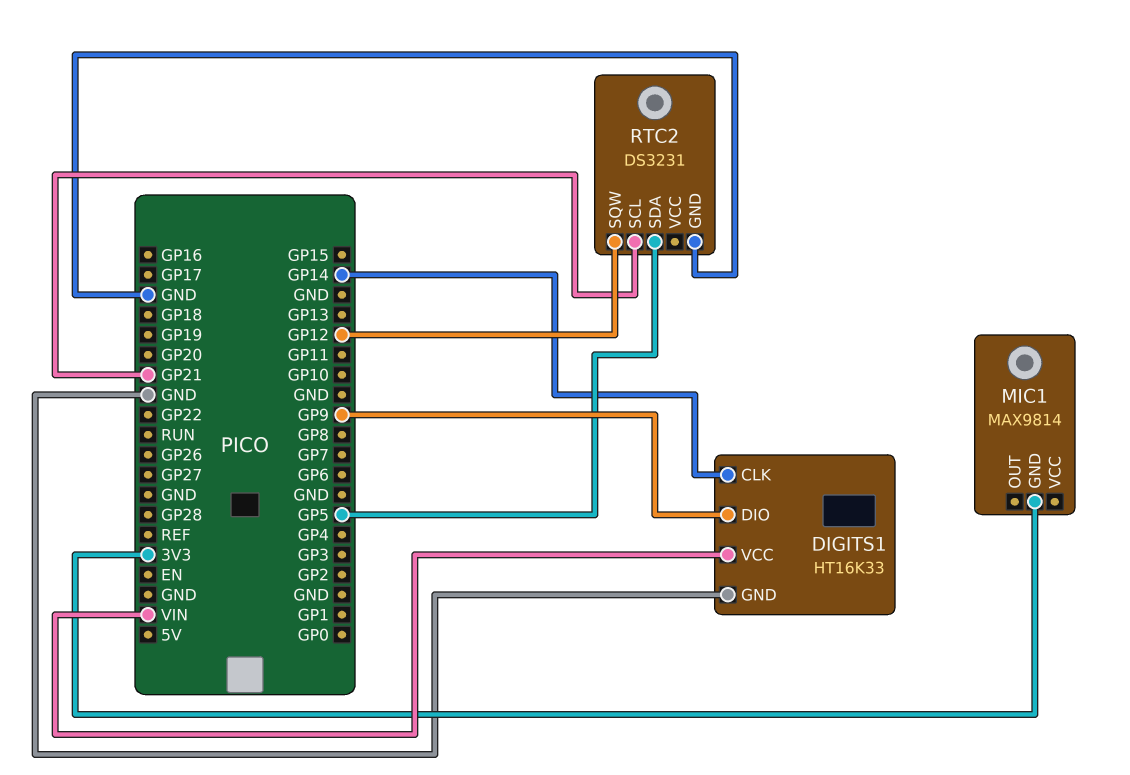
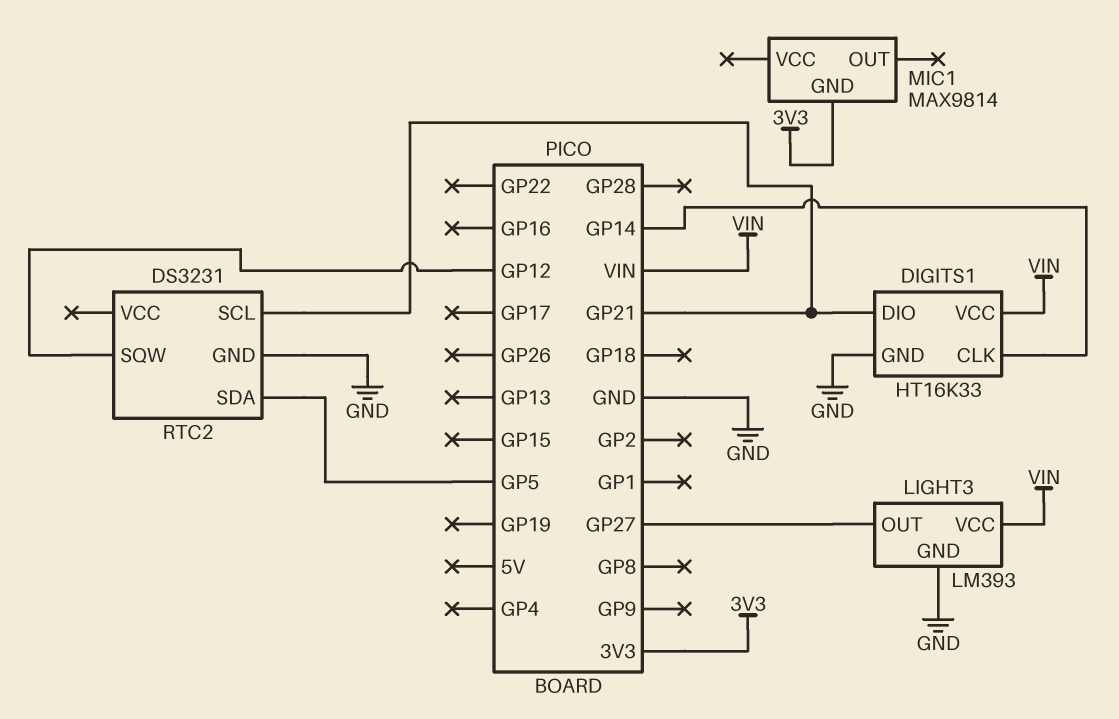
DIGITS1 pin DIO: GP9 -> GP21
LIGHT3: none -> LM393
LIGHT3 pin GND: none -> GND
LIGHT3 pin OUT: none -> GP27
LIGHT3 pin VCC: none -> VIN

